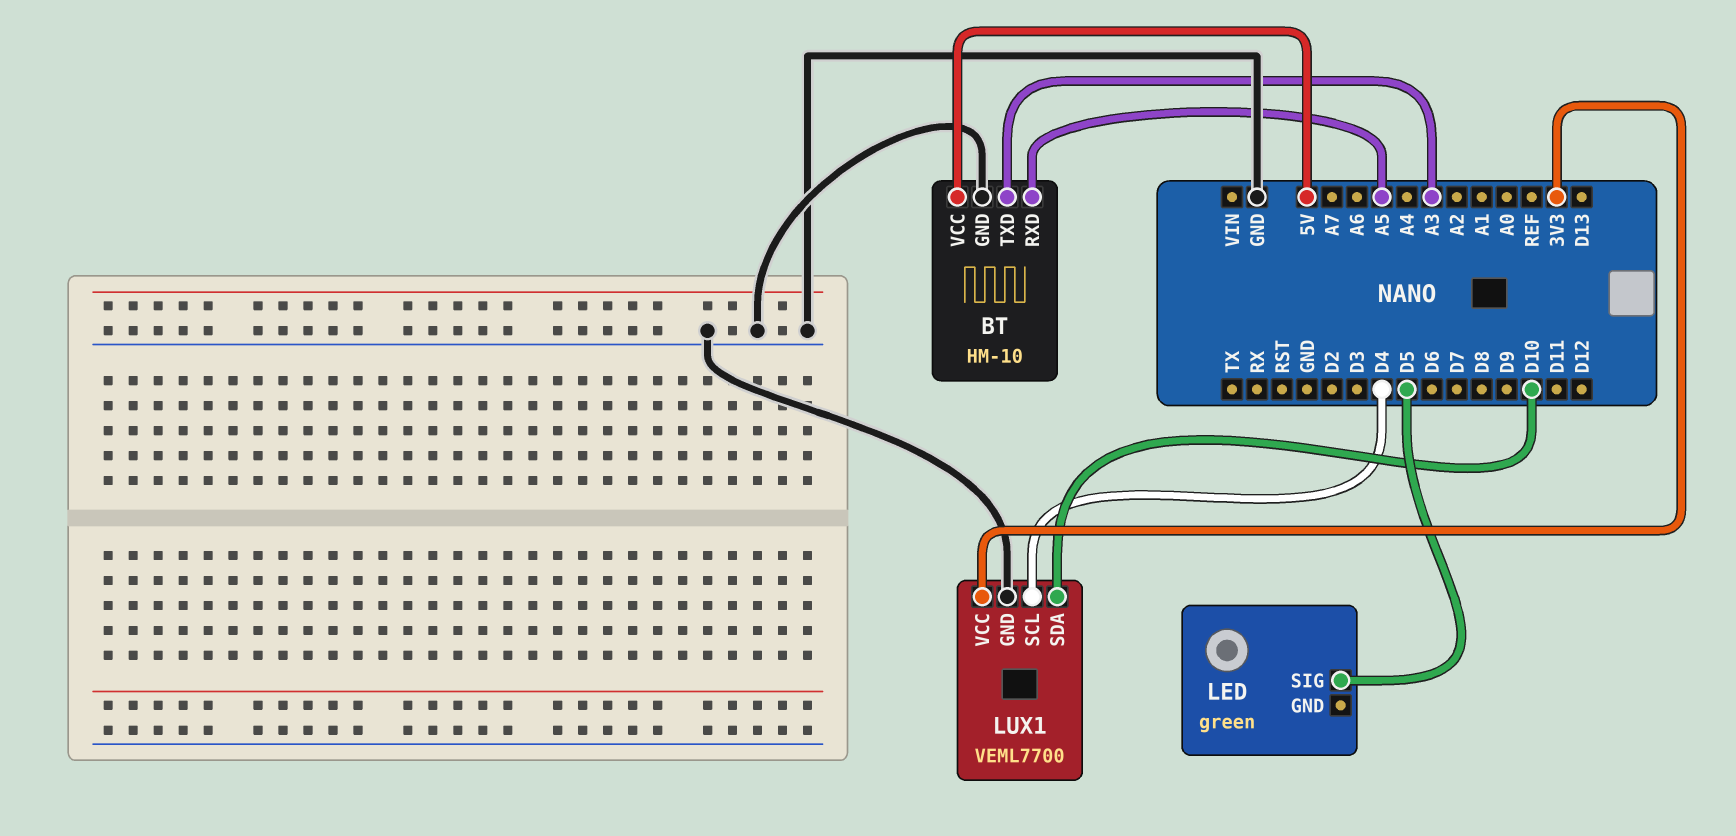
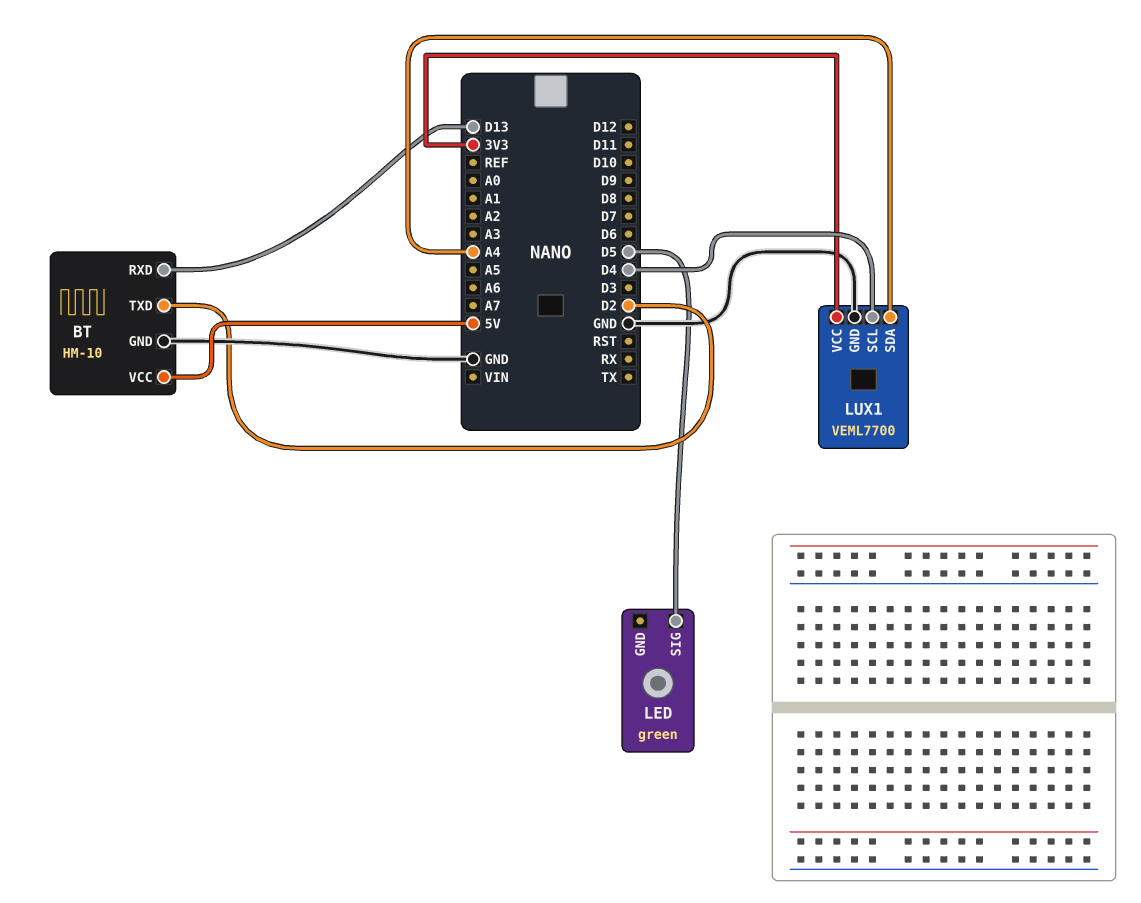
BT pin RXD: A5 -> D13
BT pin TXD: A3 -> D2
LUX1 pin SDA: D10 -> A4

